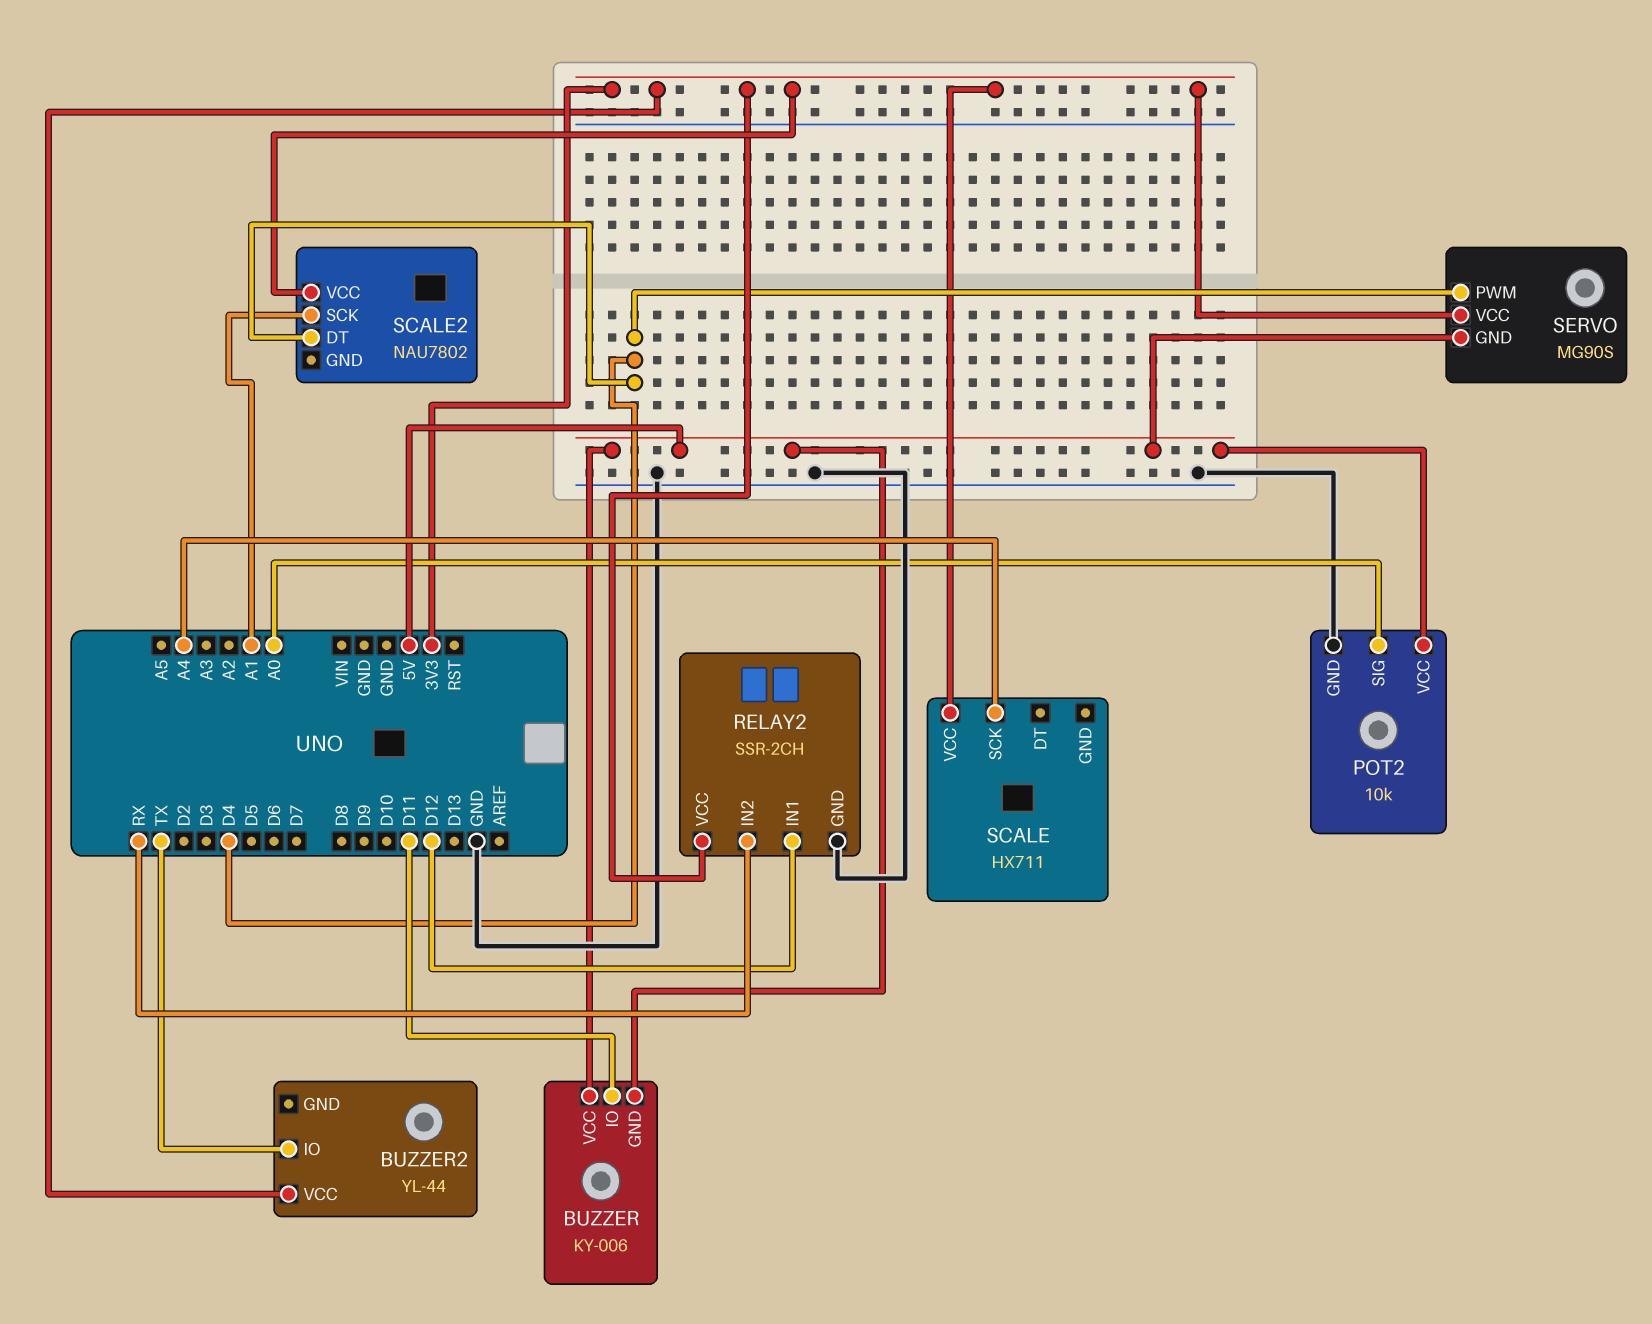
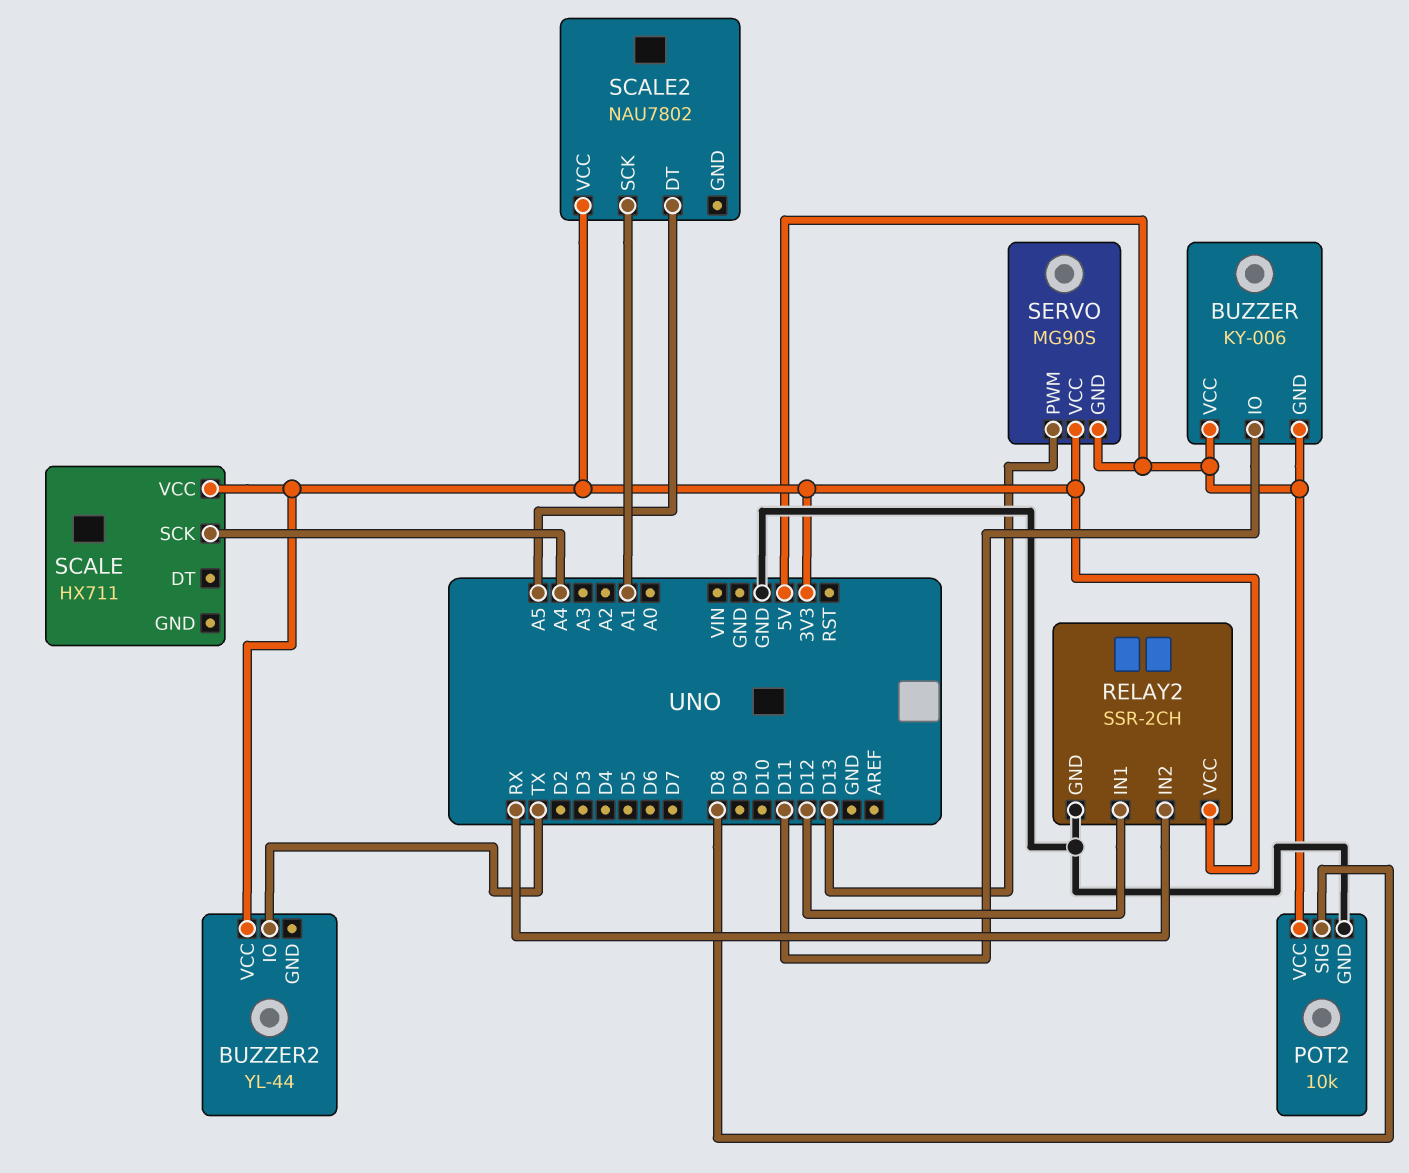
POT2 pin SIG: A0 -> D8
SCALE2 pin DT: D4 -> A5
SERVO pin PWM: D4 -> D13

